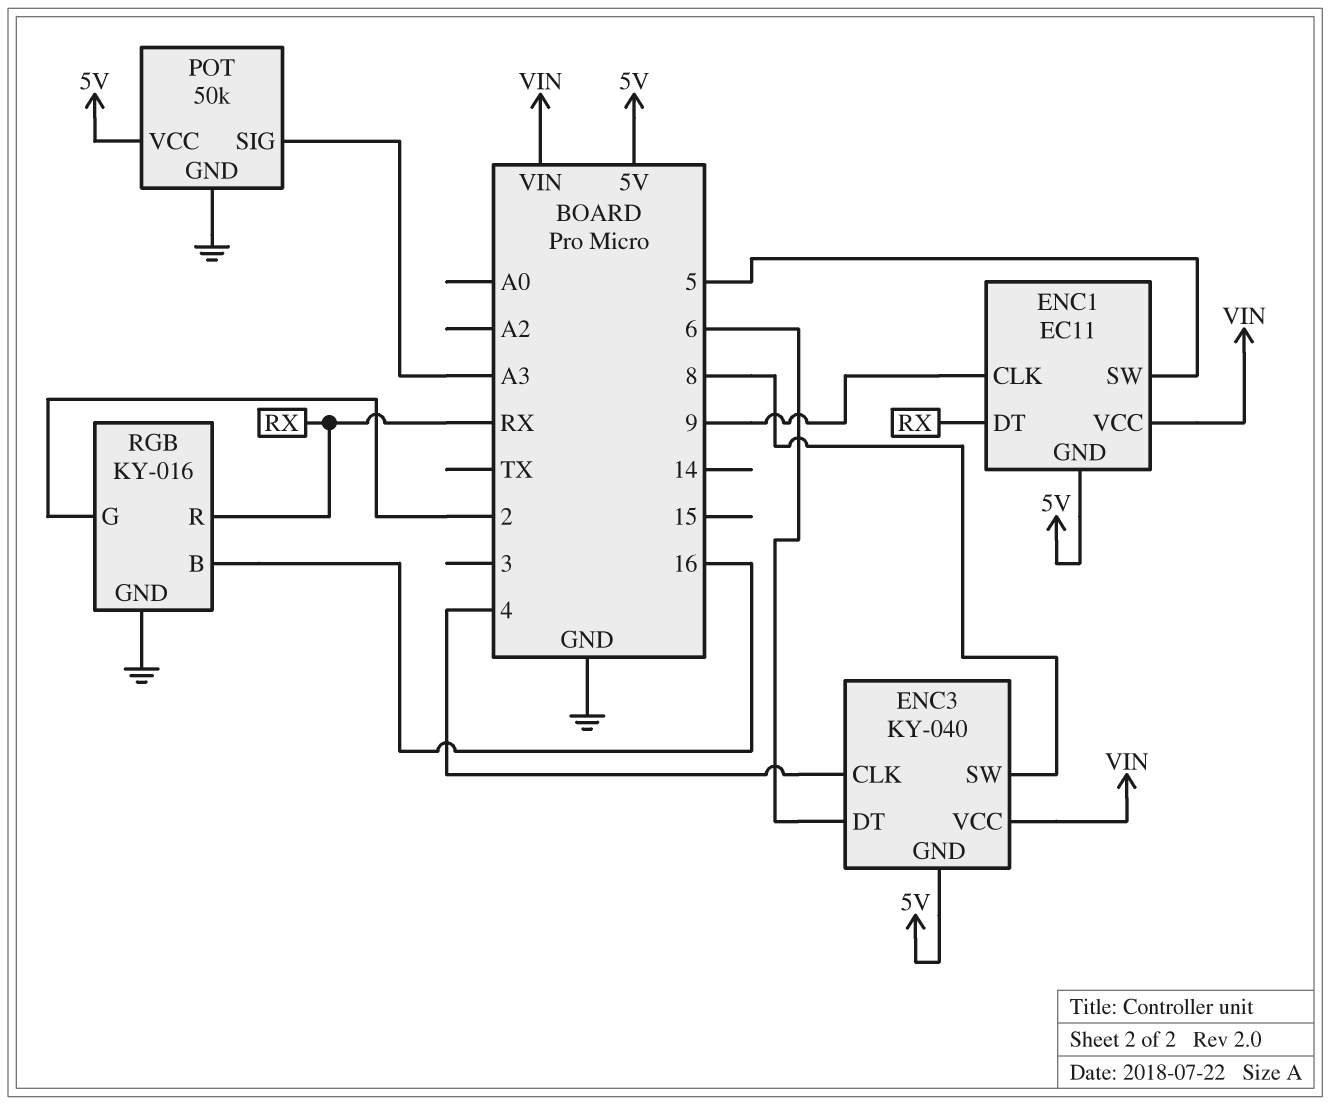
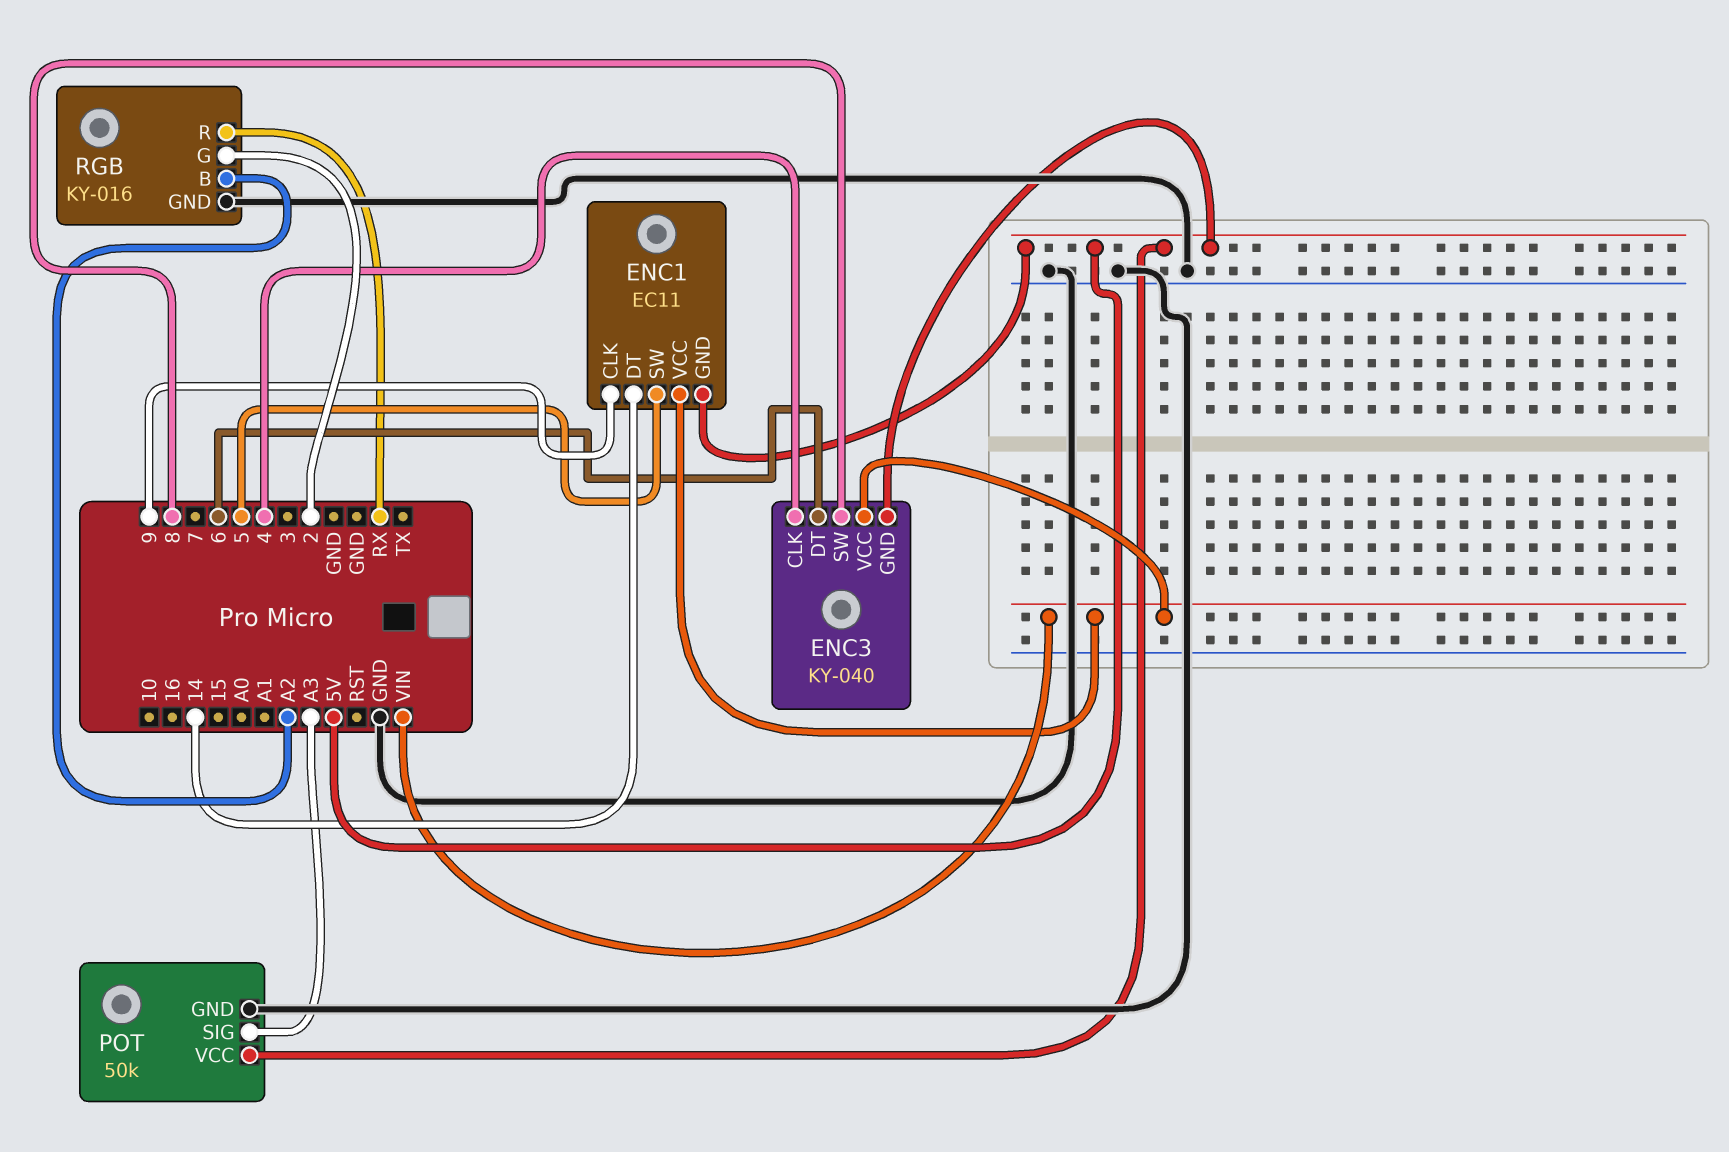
ENC1 pin DT: RX -> 14
RGB pin B: 16 -> A2

